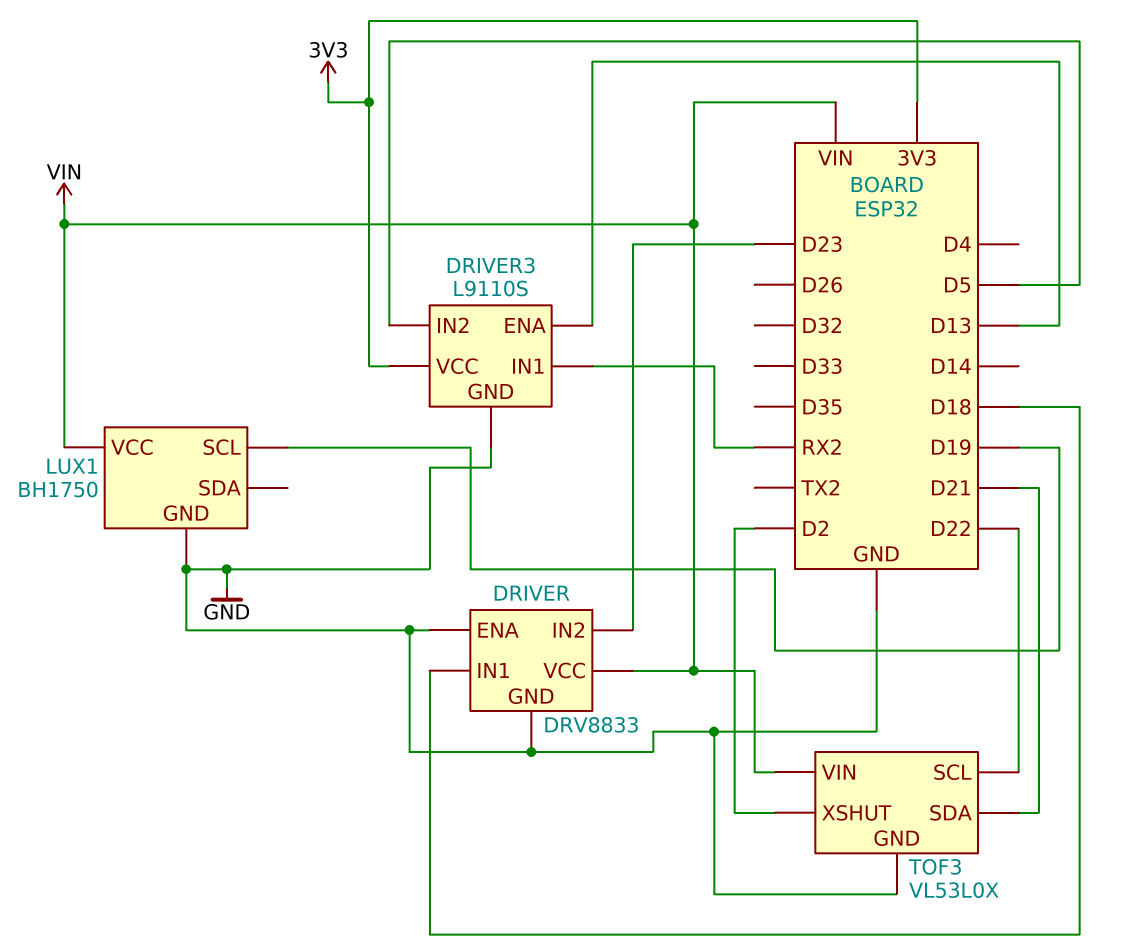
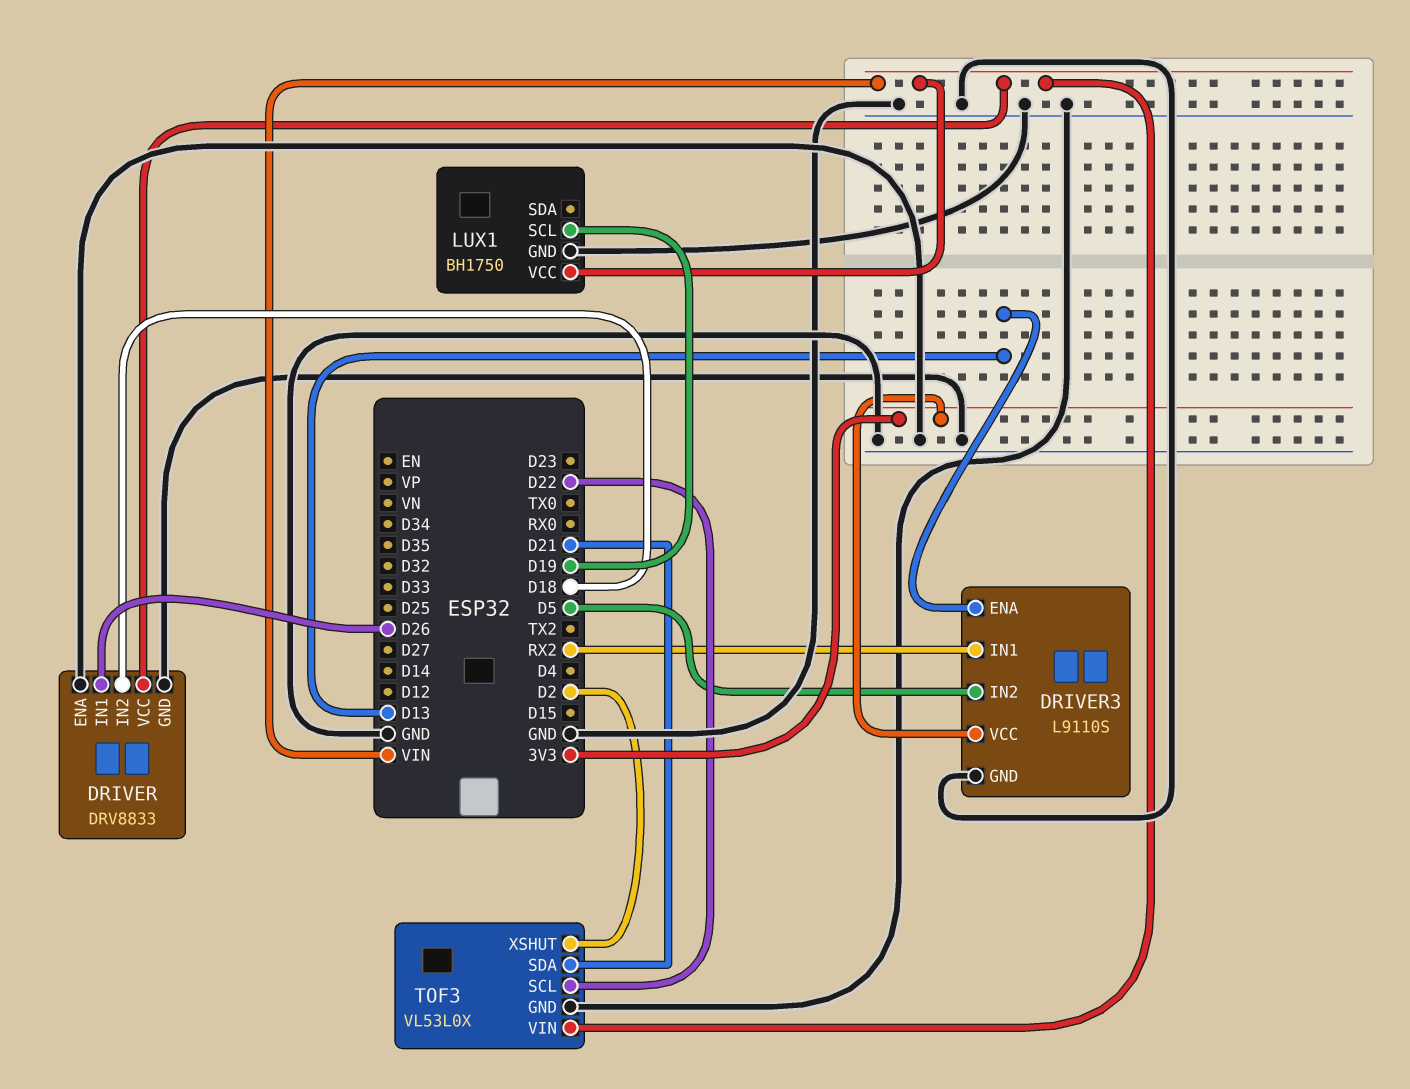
DRIVER pin IN1: D18 -> D26
DRIVER pin IN2: D23 -> D18

